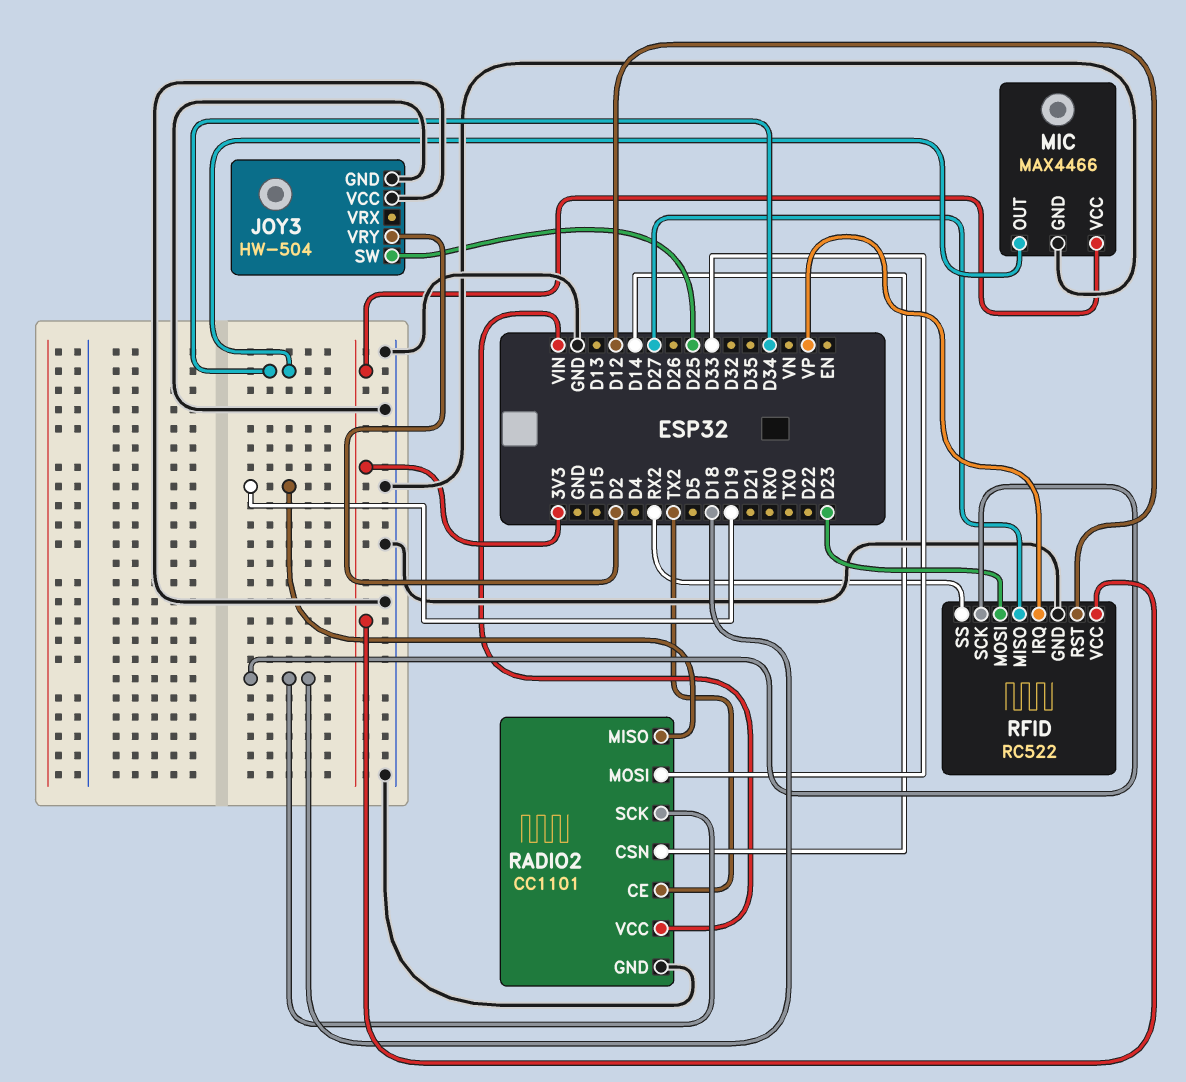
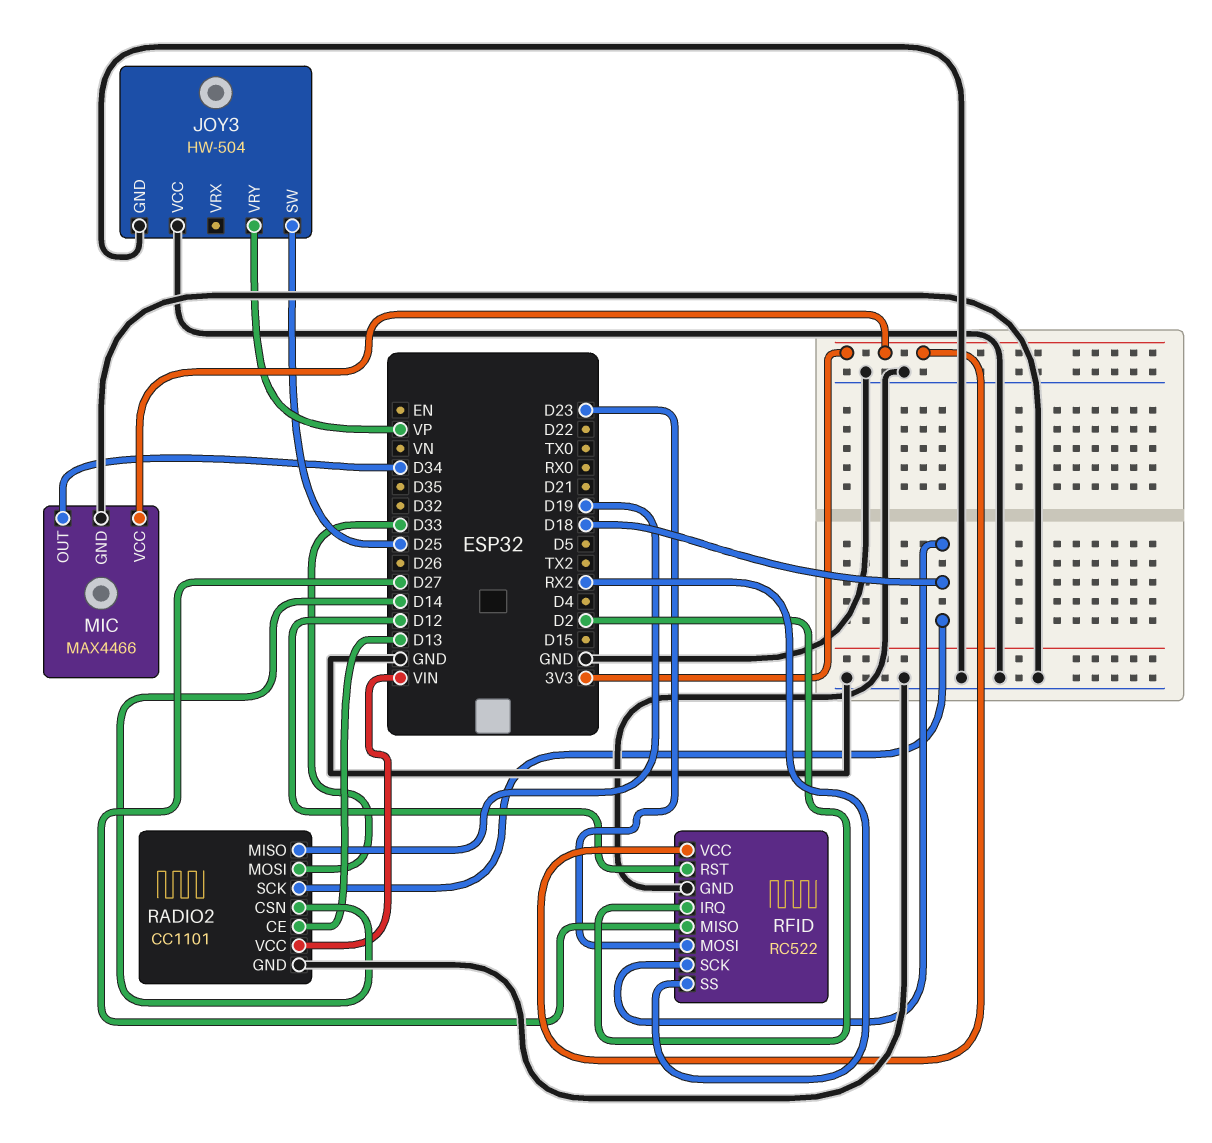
JOY3 pin VRY: D2 -> VP
RADIO2 pin CE: TX2 -> D13
RFID pin IRQ: VP -> D2

